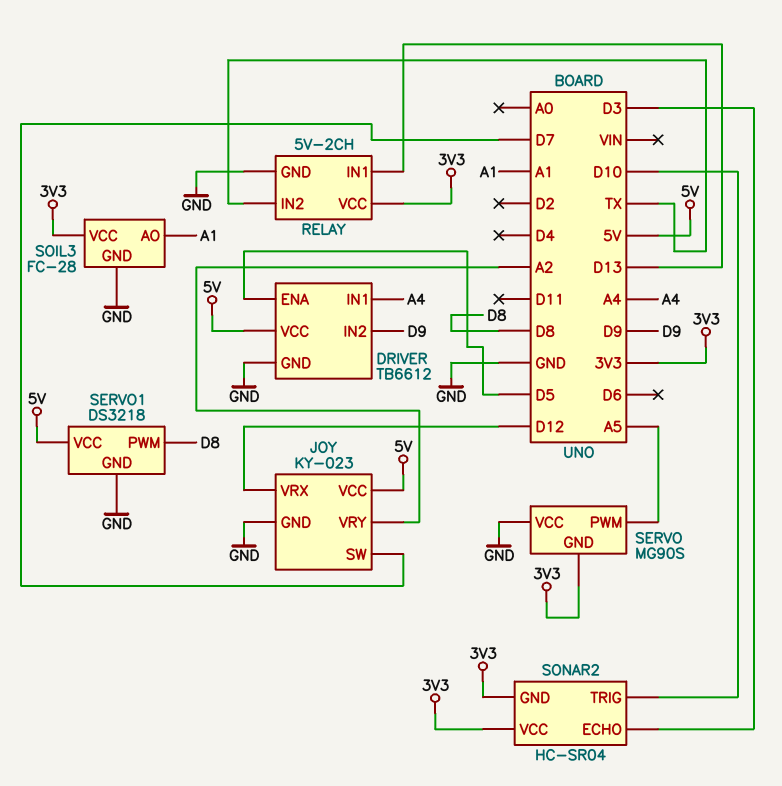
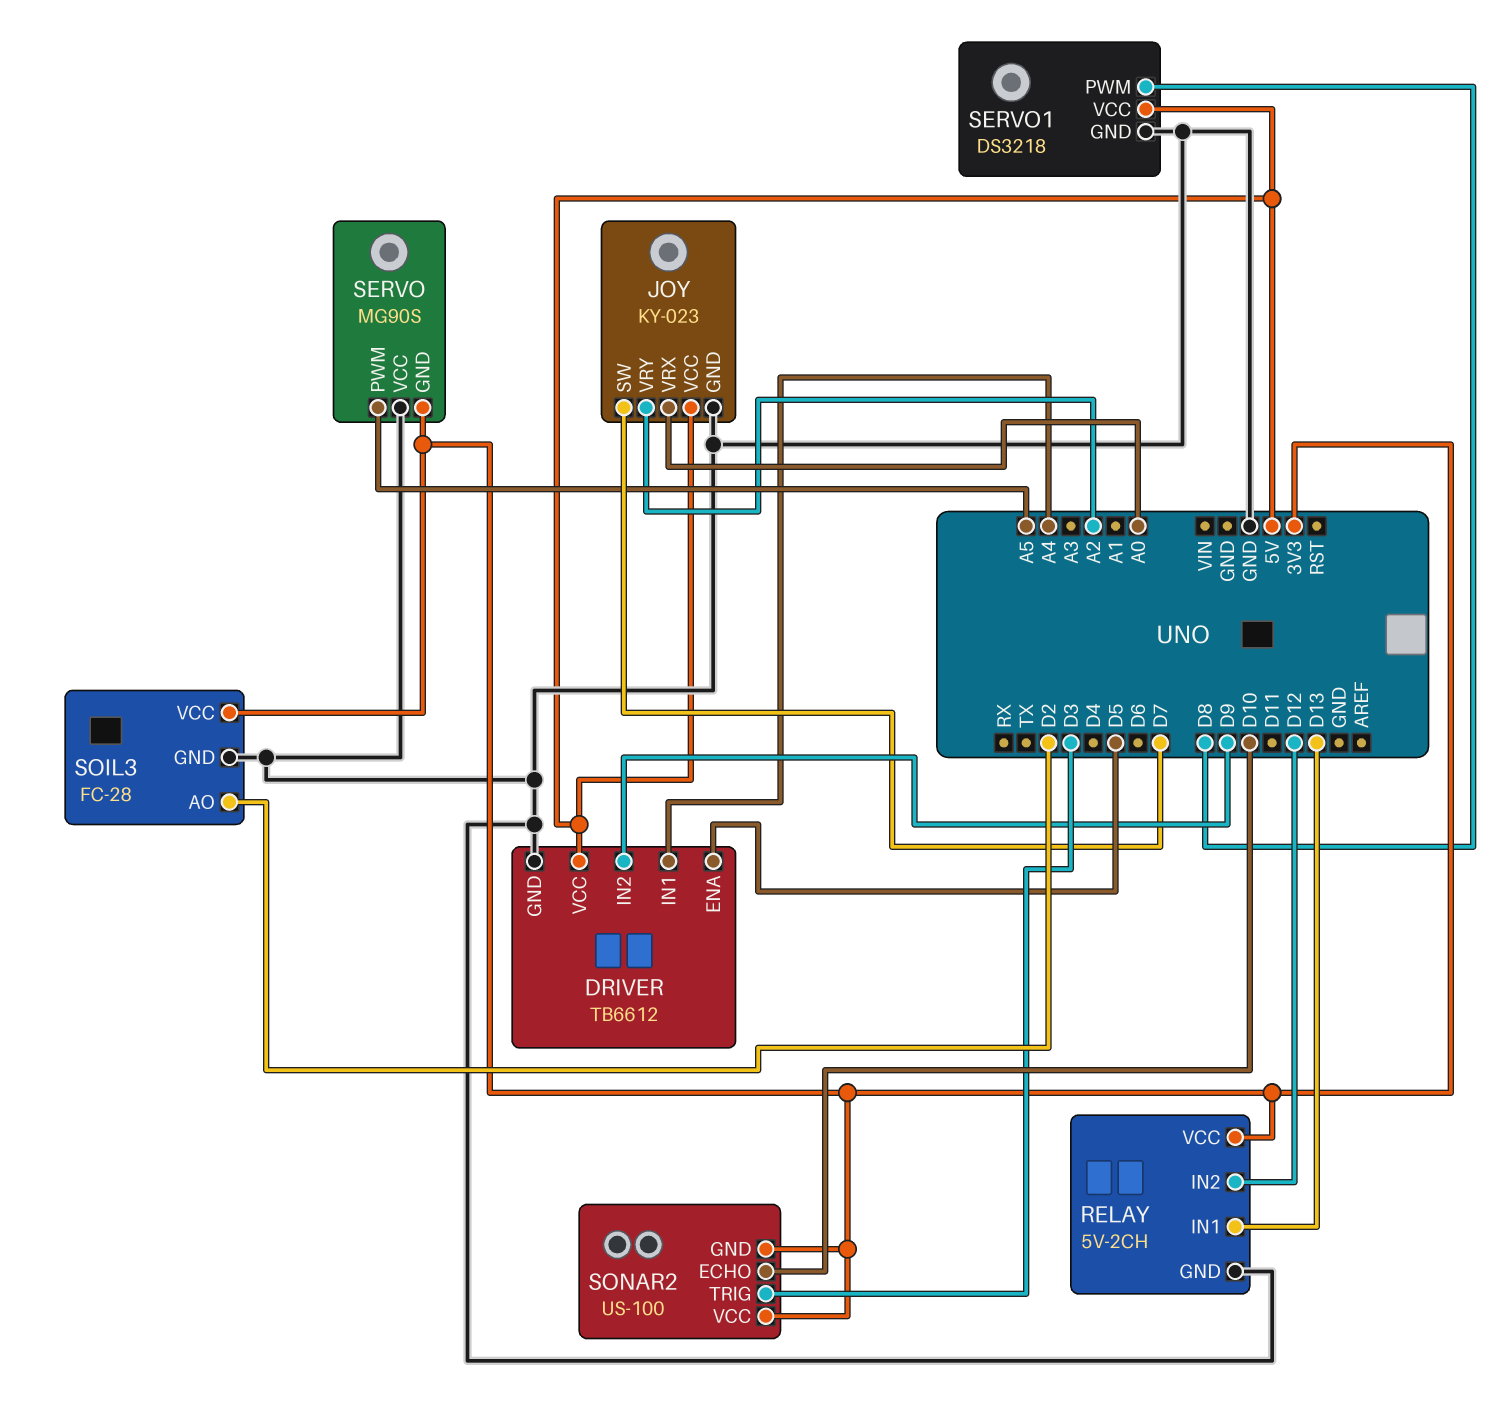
JOY pin VRX: D12 -> A0
RELAY pin IN2: TX -> D12
SOIL3 pin AO: A1 -> D2
SONAR2: HC-SR04 -> US-100
SONAR2 pin ECHO: D3 -> D10
SONAR2 pin TRIG: D10 -> D3

